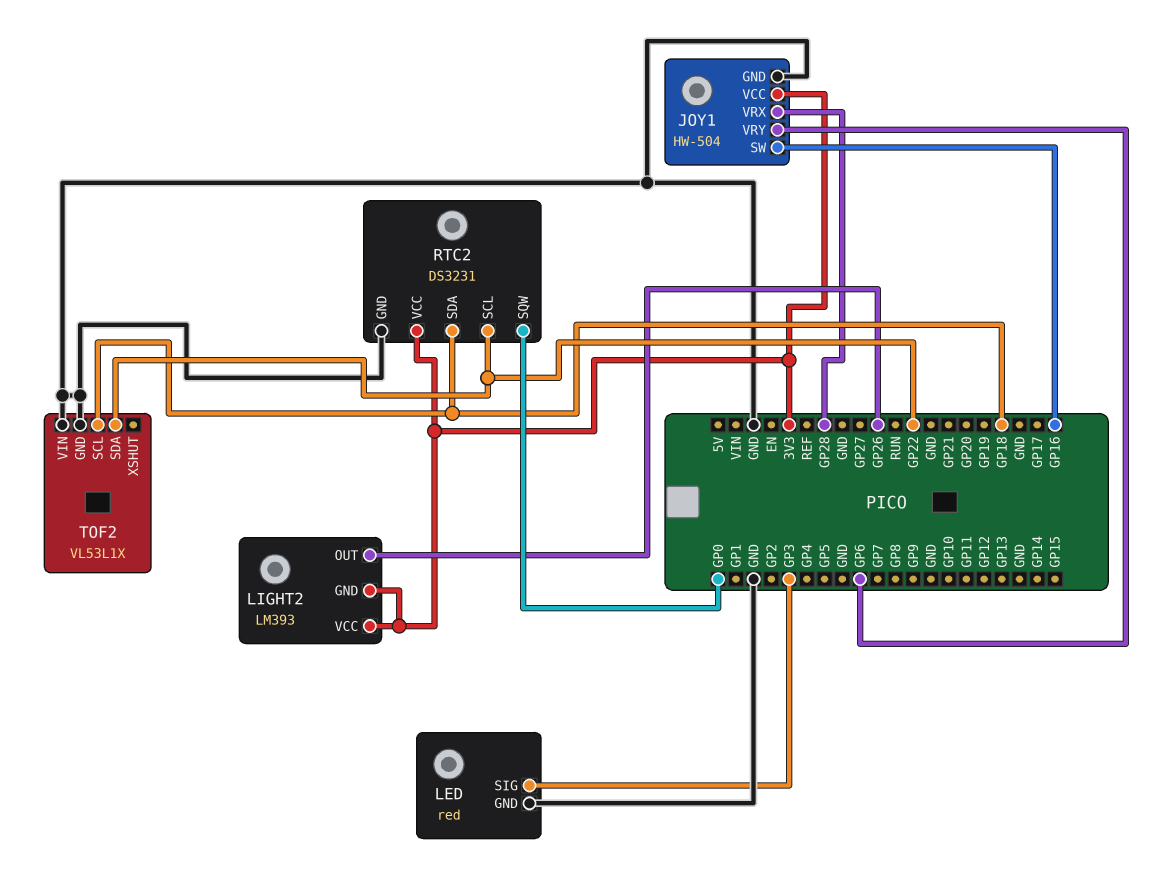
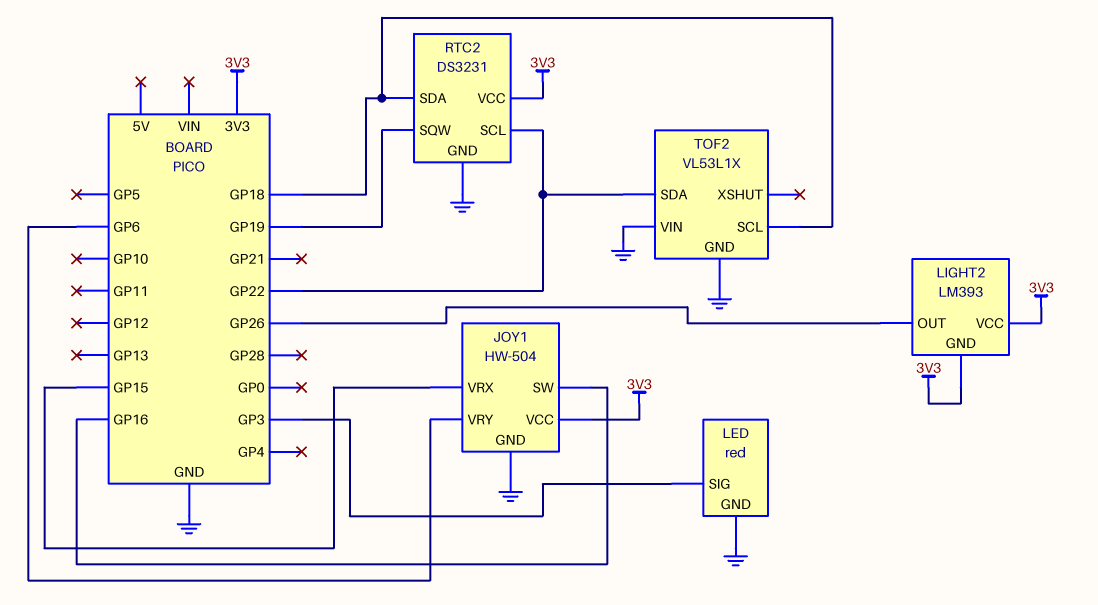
JOY1 pin VRX: GP28 -> GP15
RTC2 pin SQW: GP0 -> GP19

